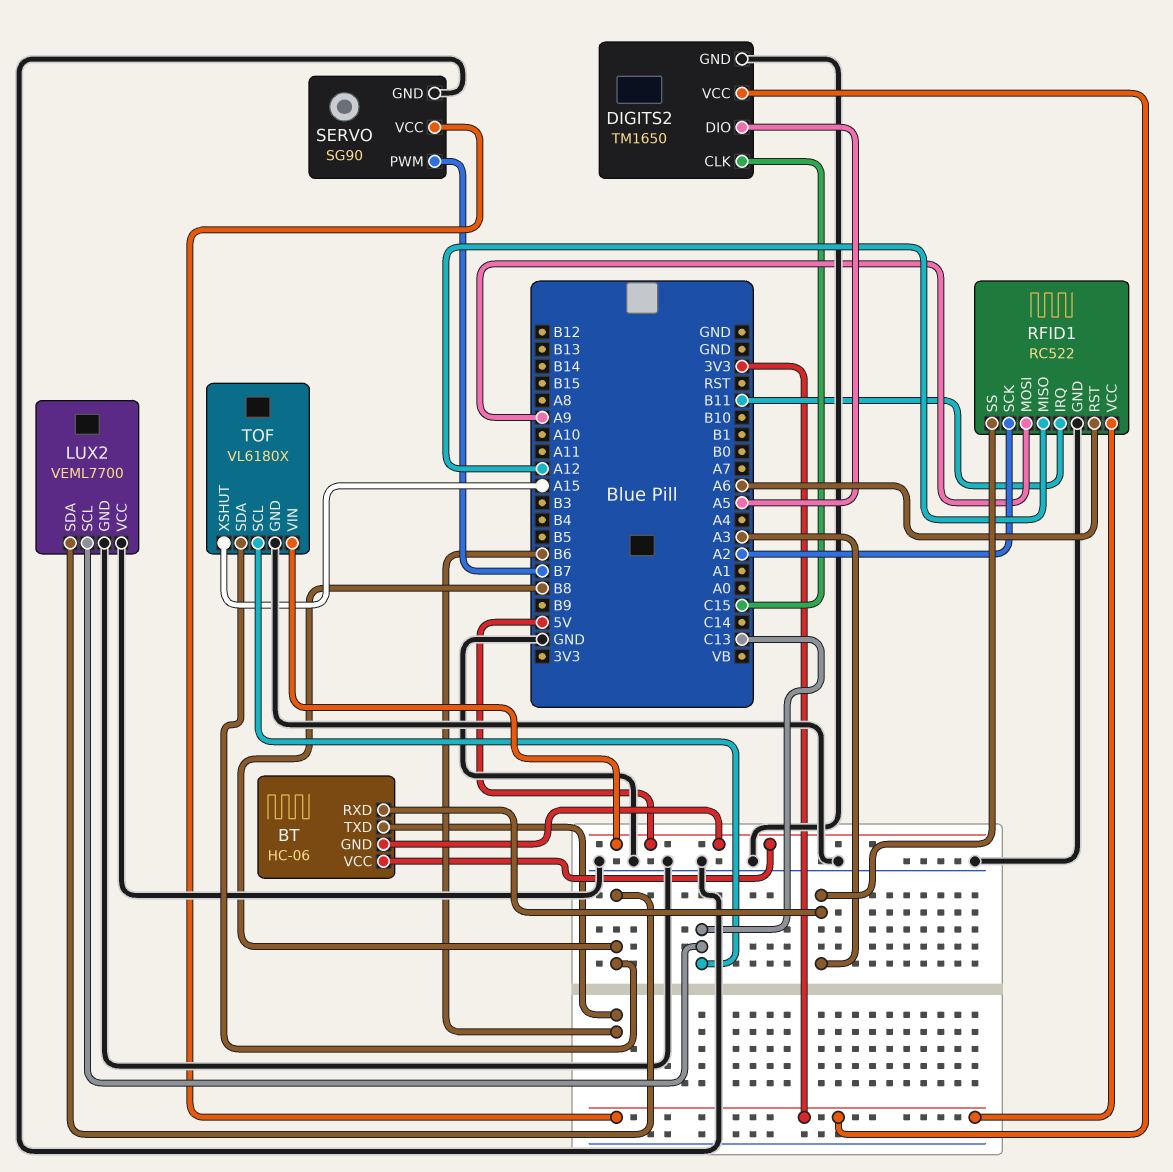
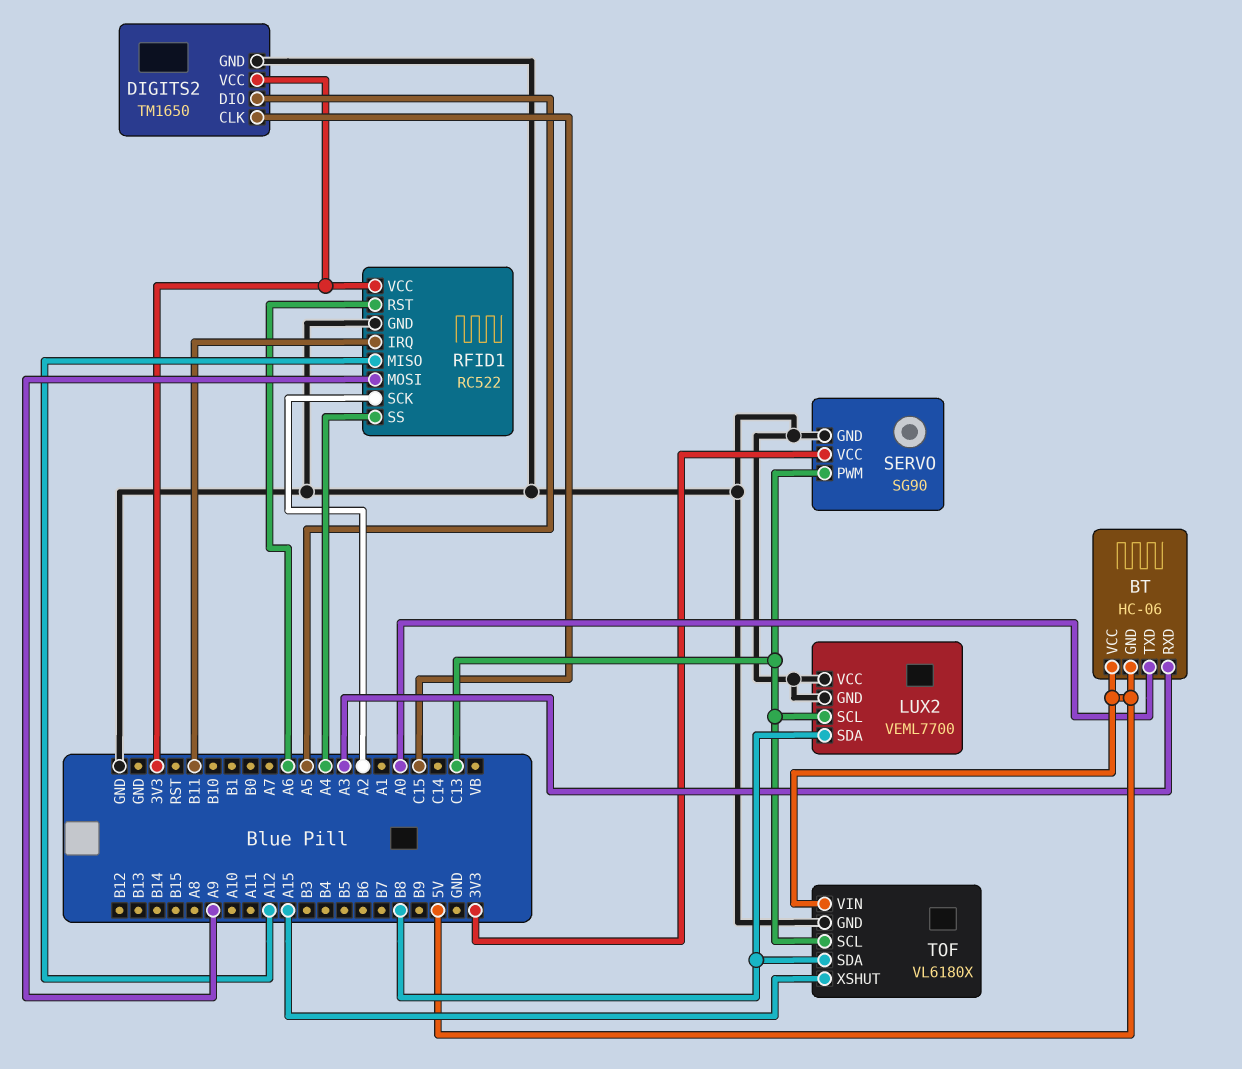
BT pin TXD: B6 -> A0
RFID1 pin SS: A3 -> A4
SERVO pin PWM: B7 -> C13

